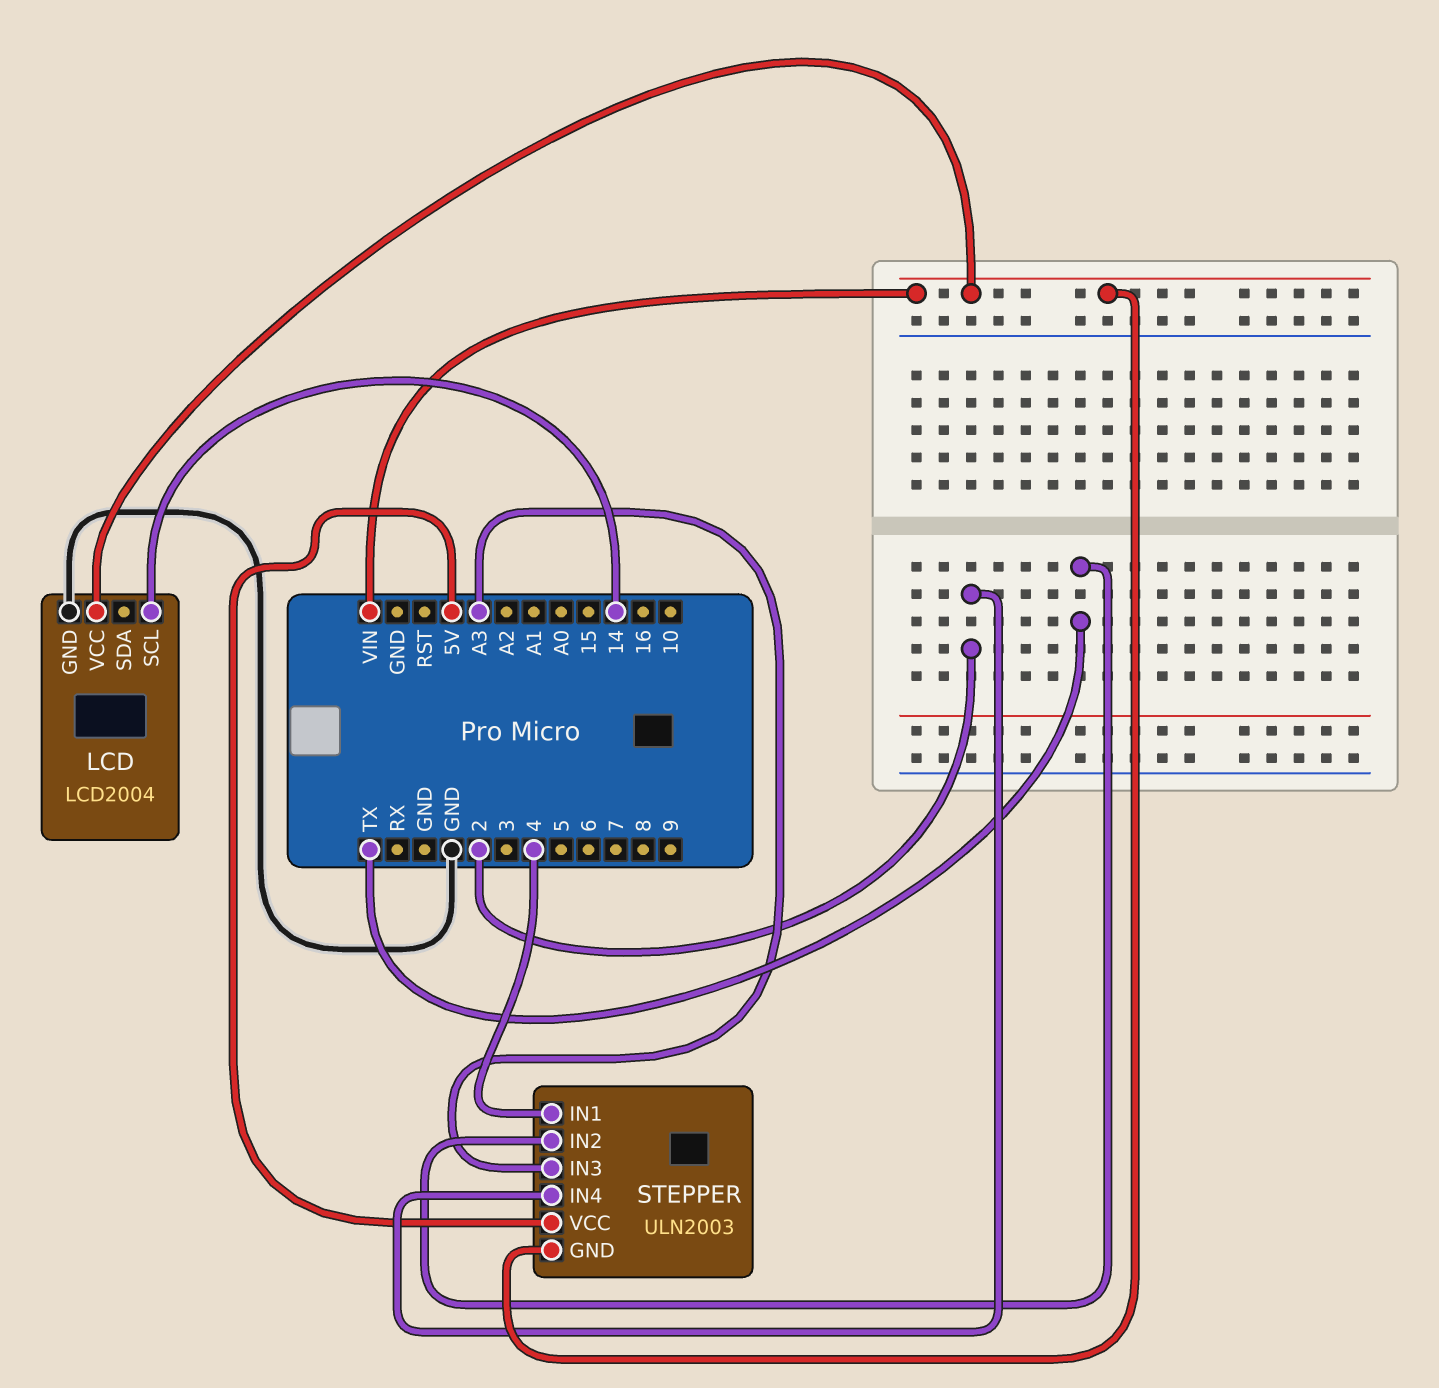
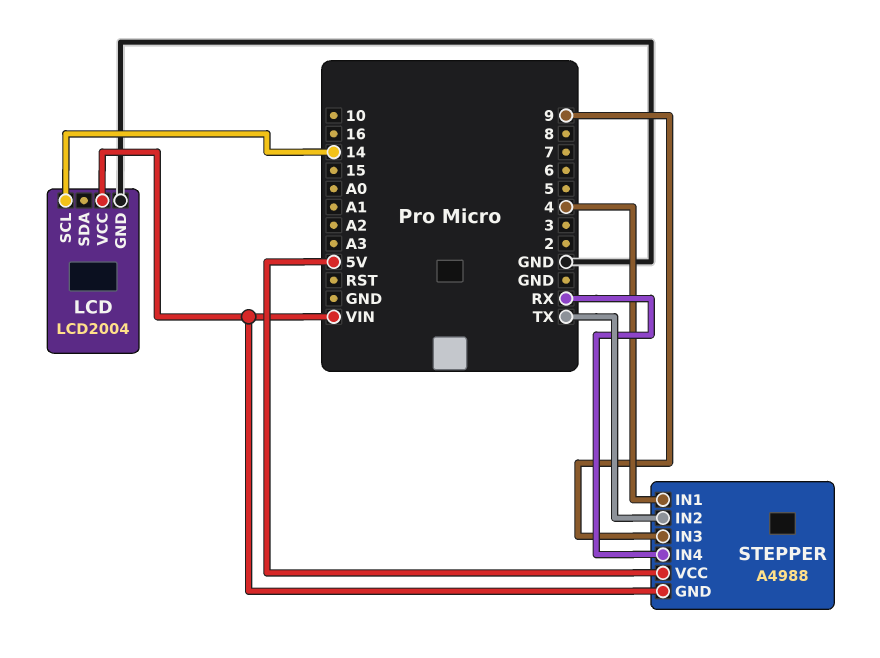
STEPPER: ULN2003 -> A4988
STEPPER pin IN3: A3 -> 9
STEPPER pin IN4: 2 -> RX

